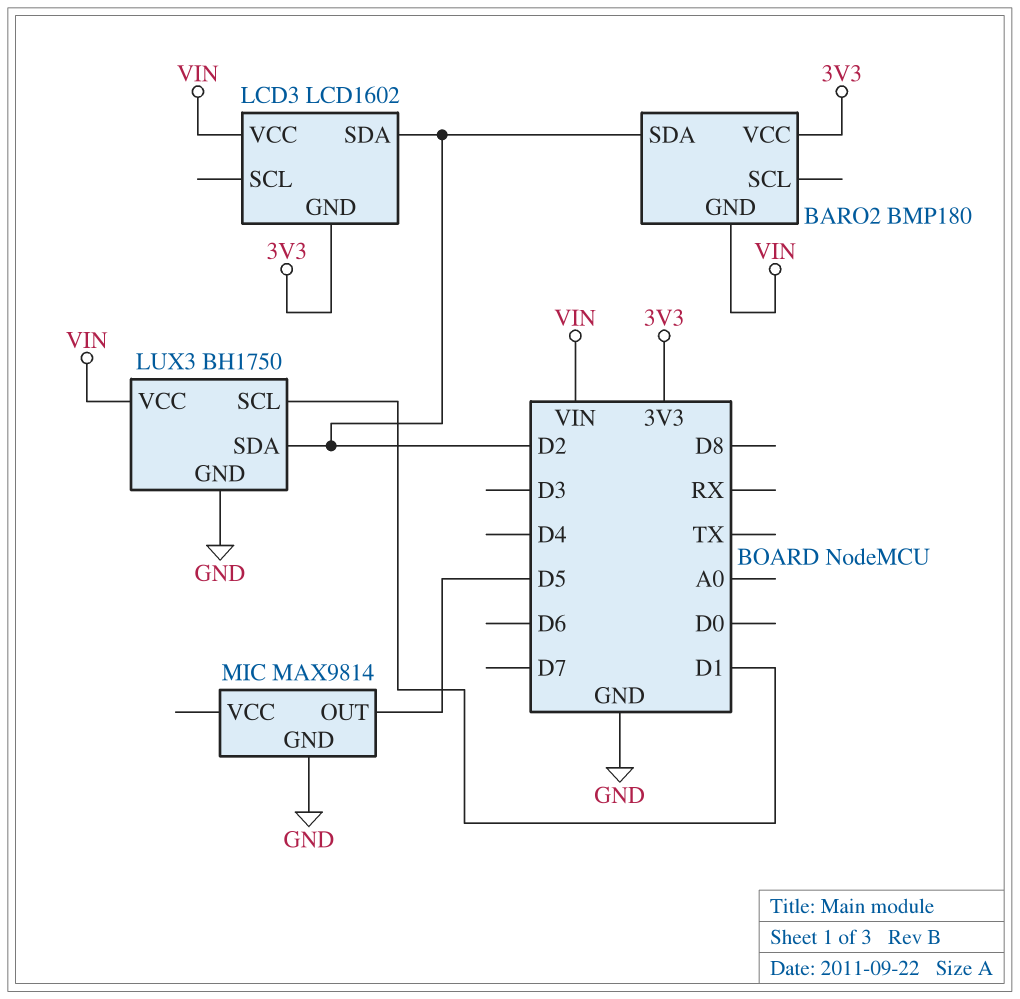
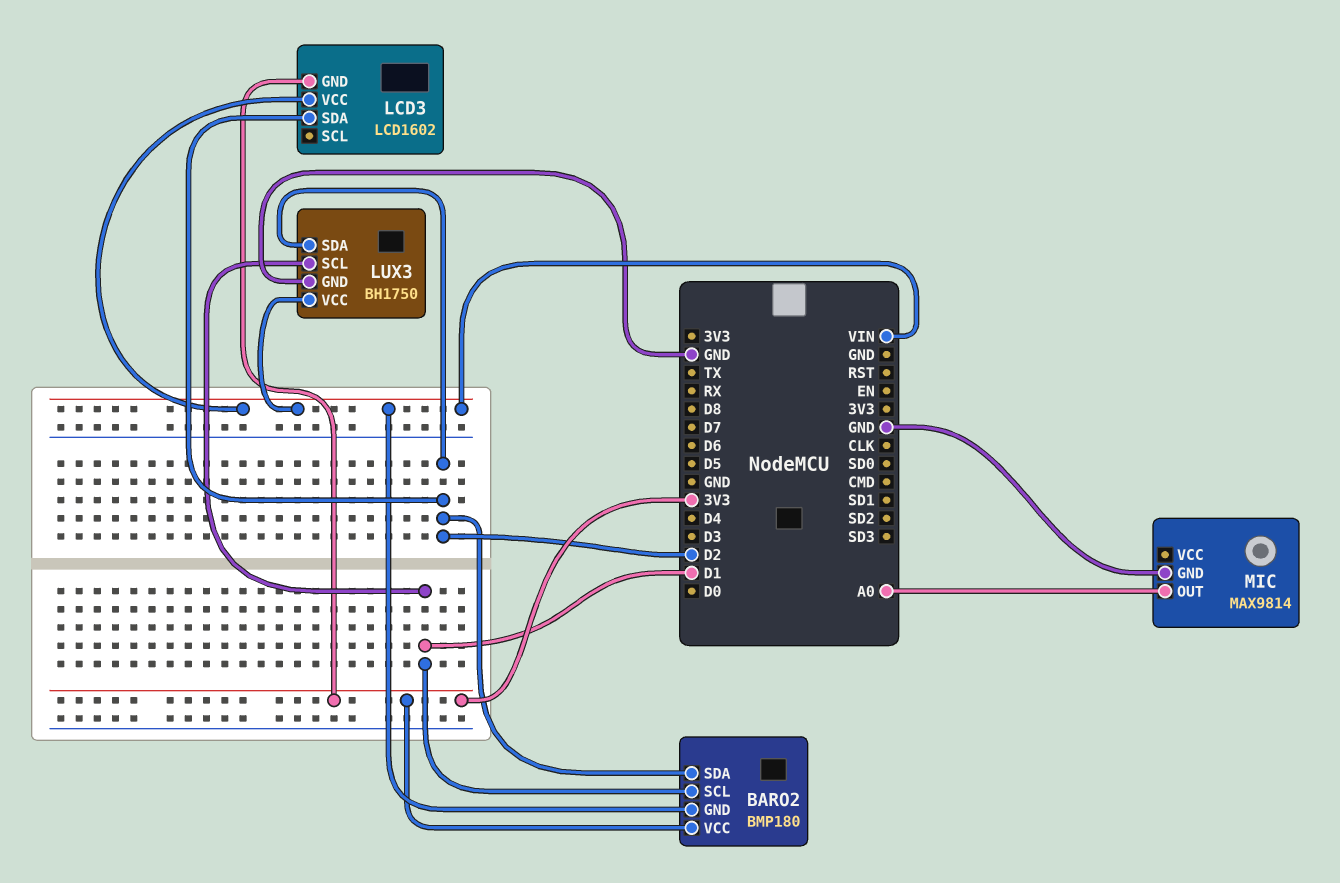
BARO2 pin SCL: none -> D1
MIC pin OUT: D5 -> A0

